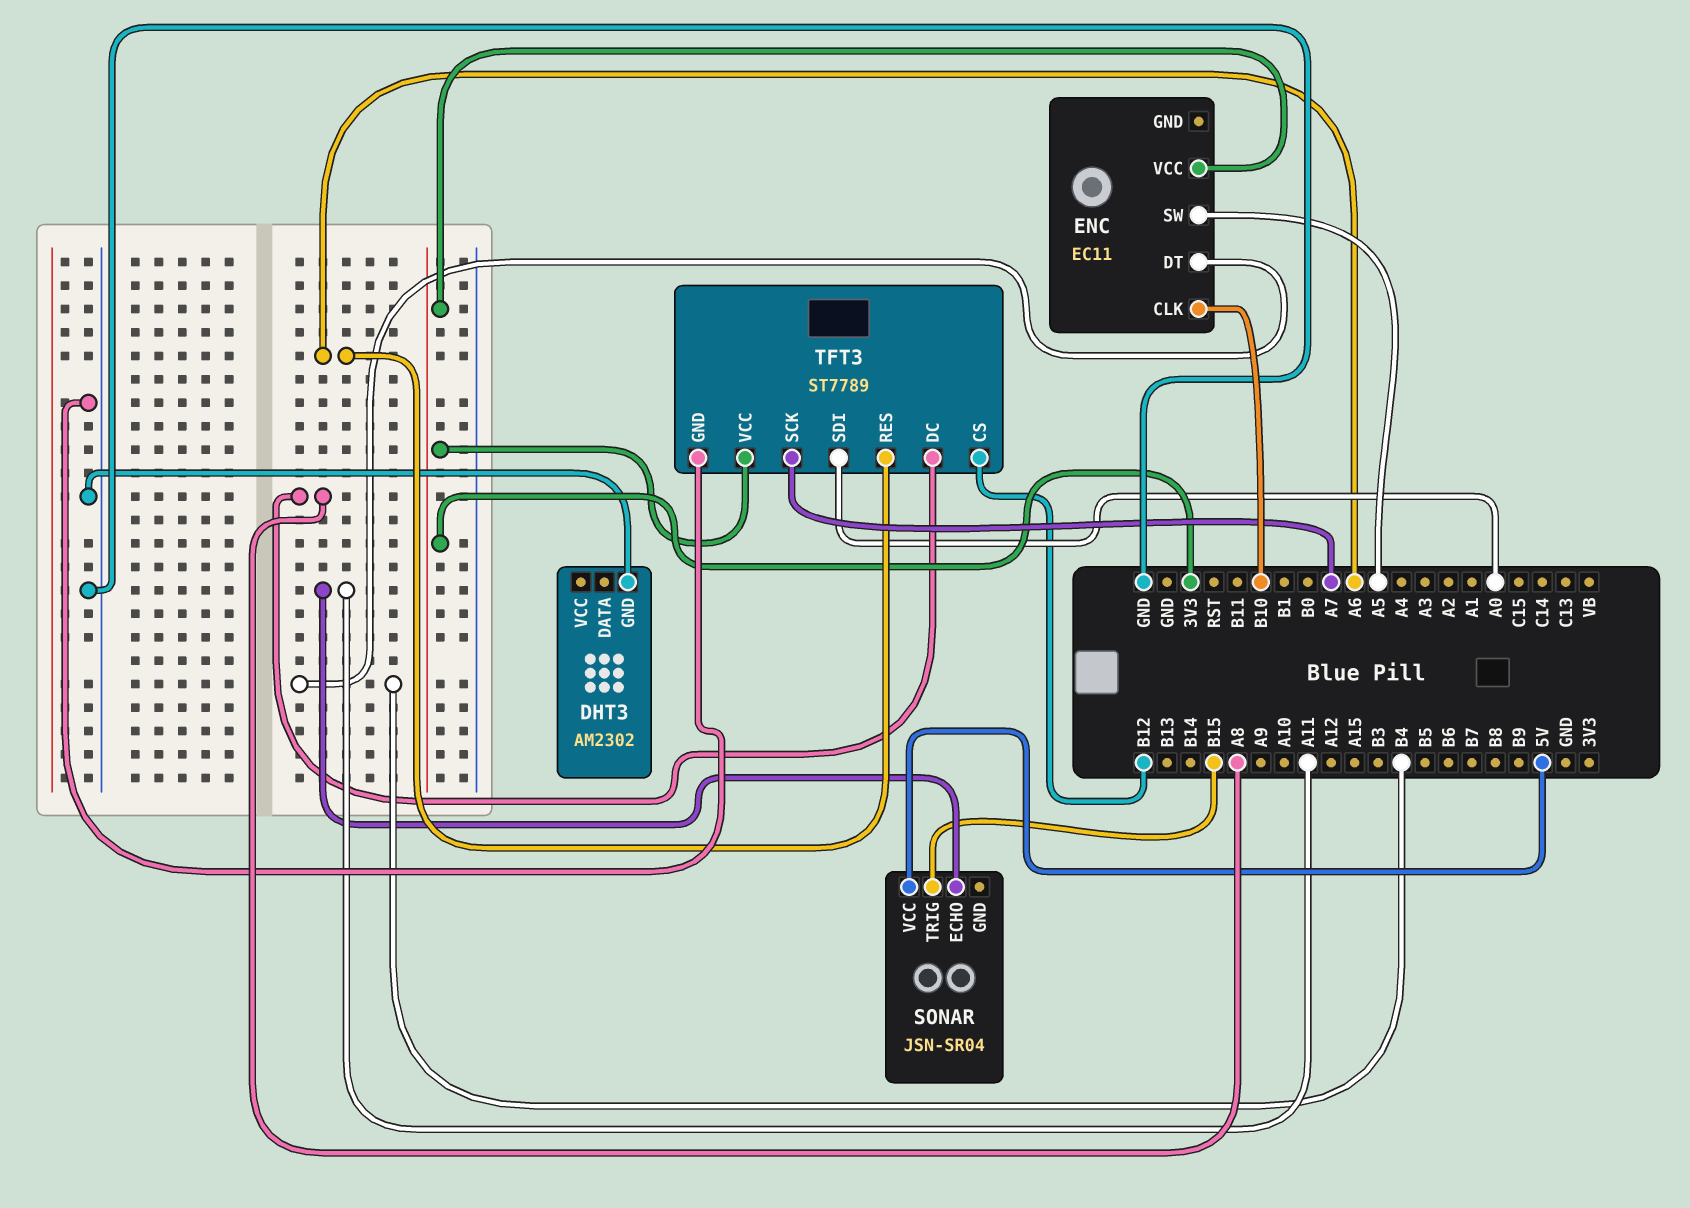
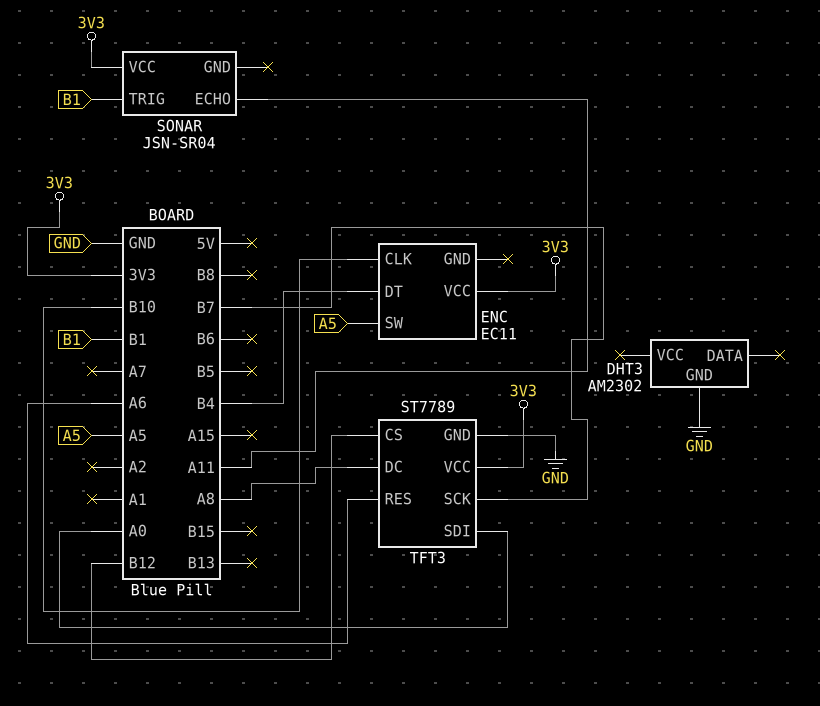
SONAR pin TRIG: B15 -> B1
SONAR pin VCC: 5V -> 3V3
TFT3 pin SCK: A7 -> B7

